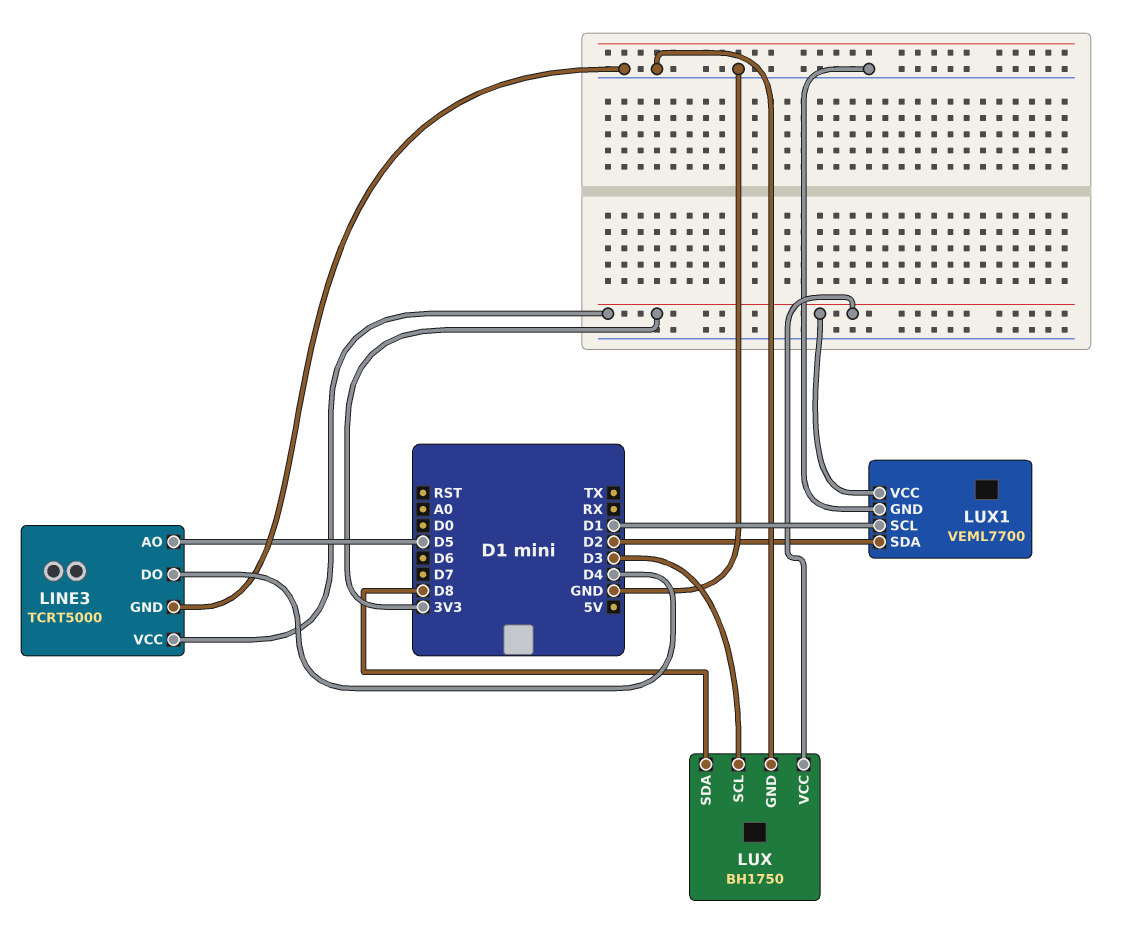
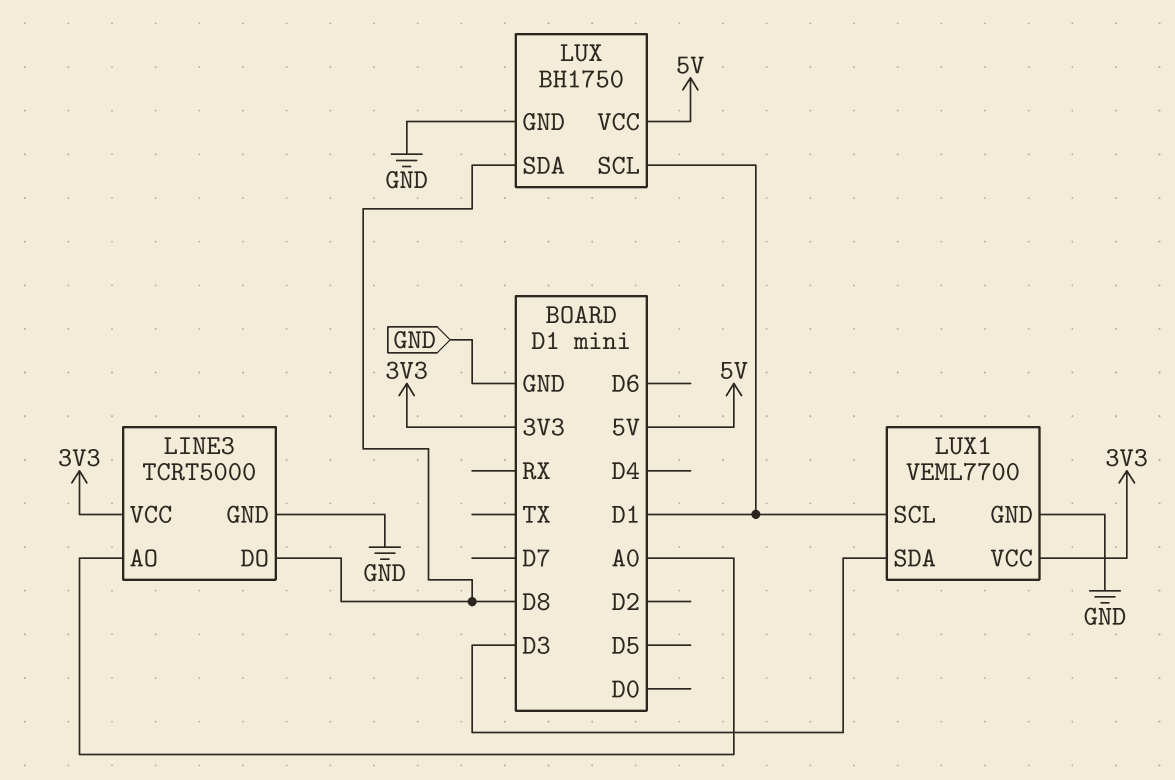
LINE3 pin AO: D5 -> A0
LINE3 pin DO: D4 -> D8
LUX pin SCL: D3 -> D1
LUX pin VCC: 3V3 -> 5V
LUX1 pin SDA: D2 -> D3

